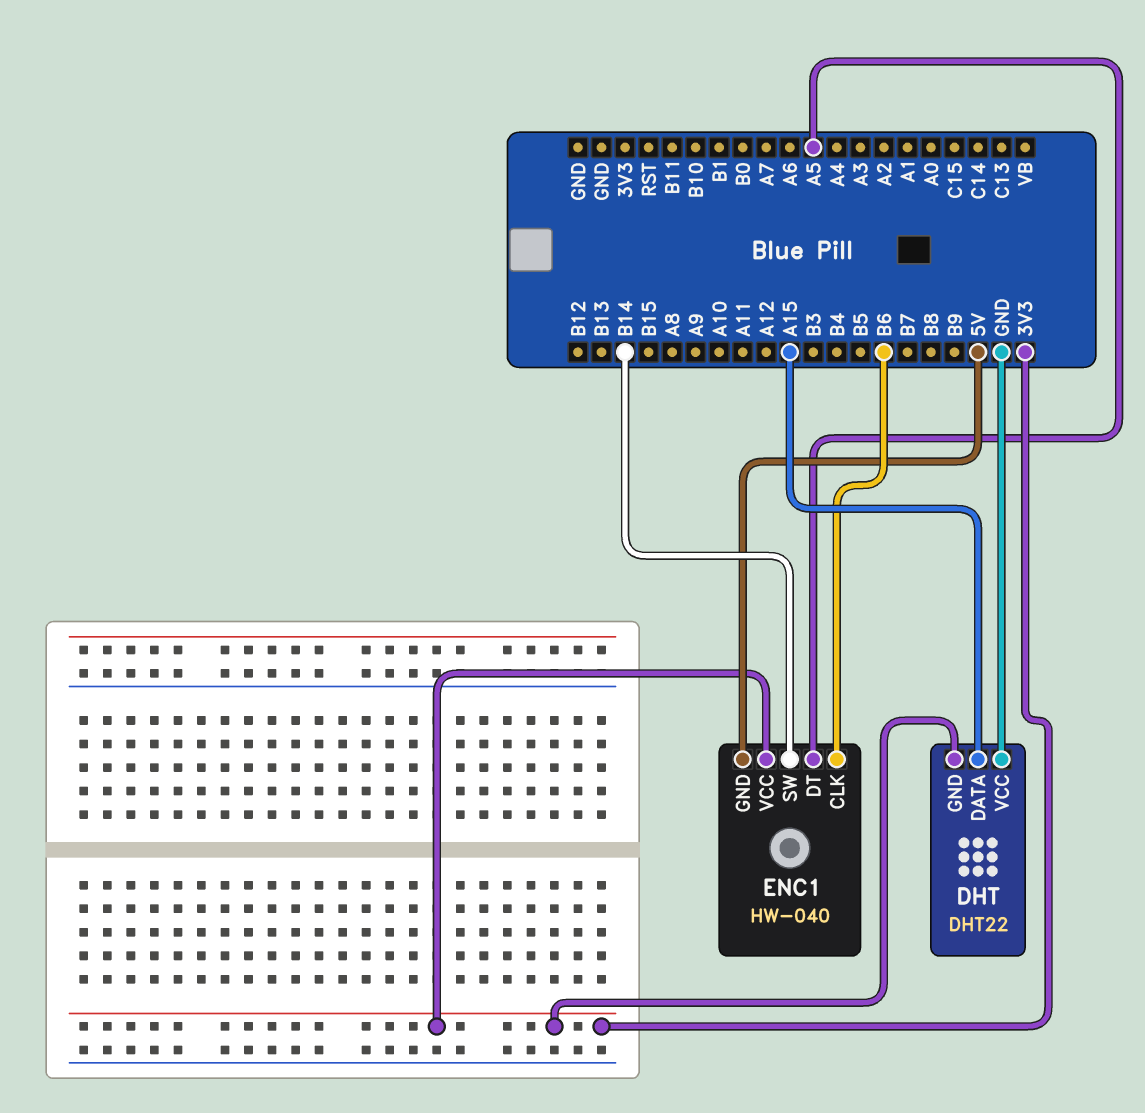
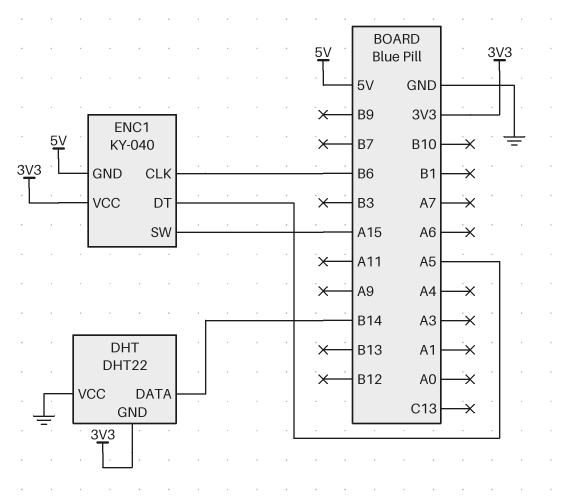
DHT pin DATA: A15 -> B14
ENC1: HW-040 -> KY-040
ENC1 pin SW: B14 -> A15

